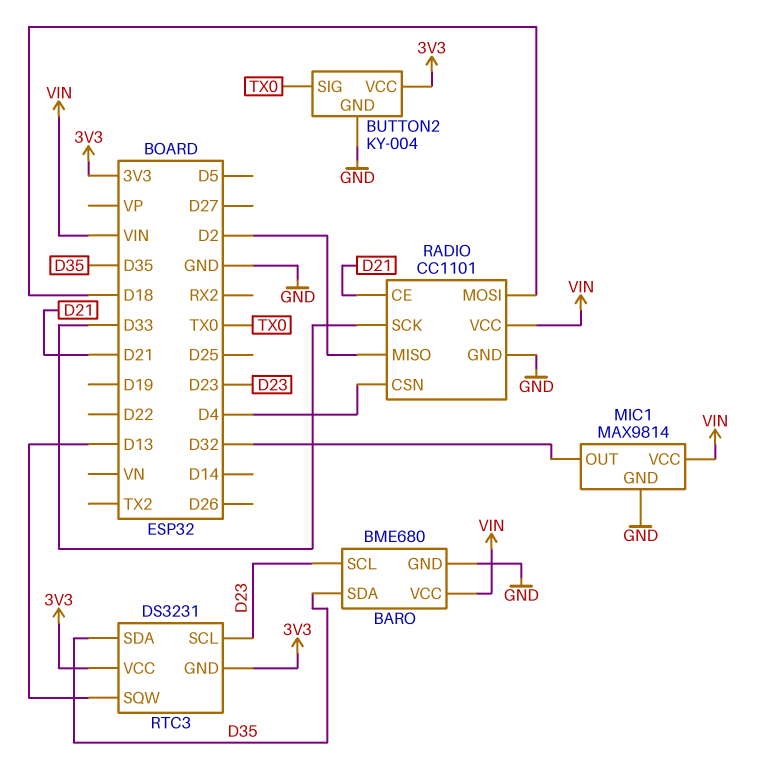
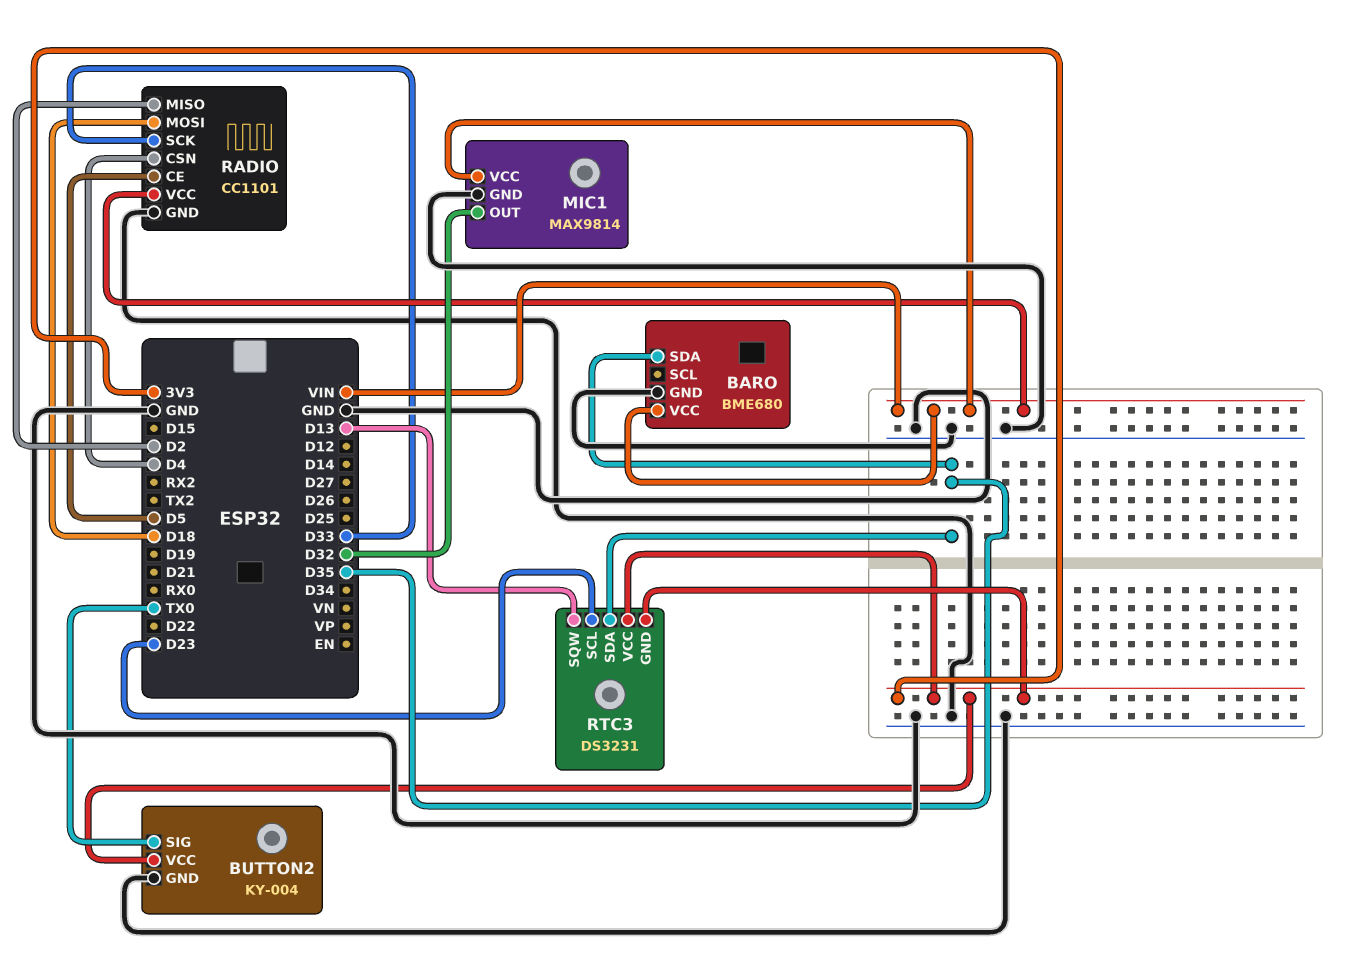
BARO pin SCL: D23 -> none
RADIO pin CE: D21 -> D5

